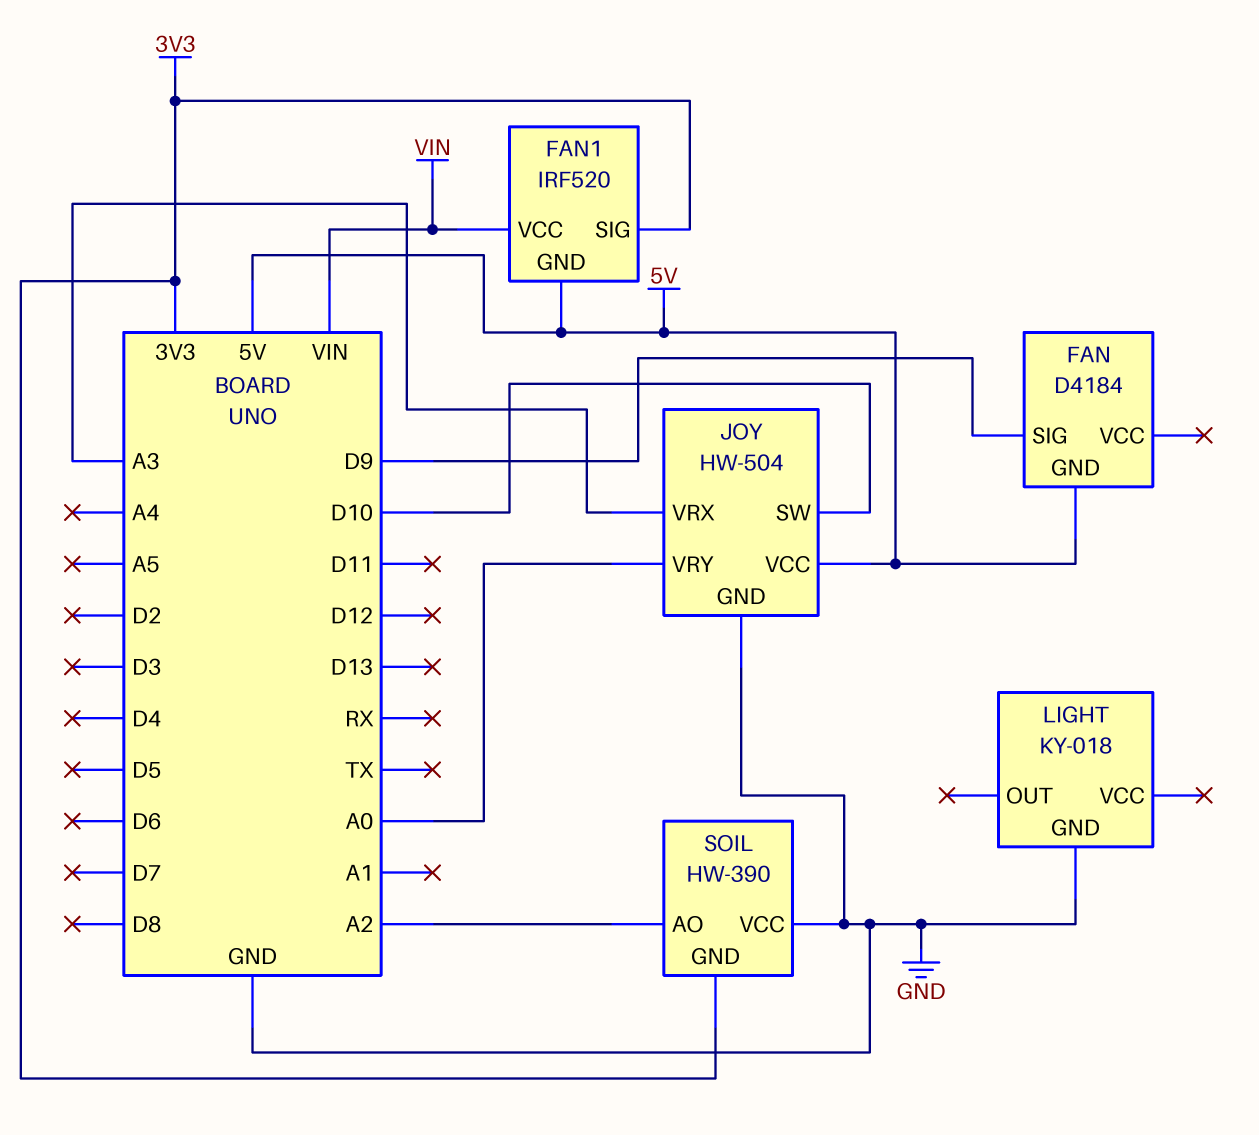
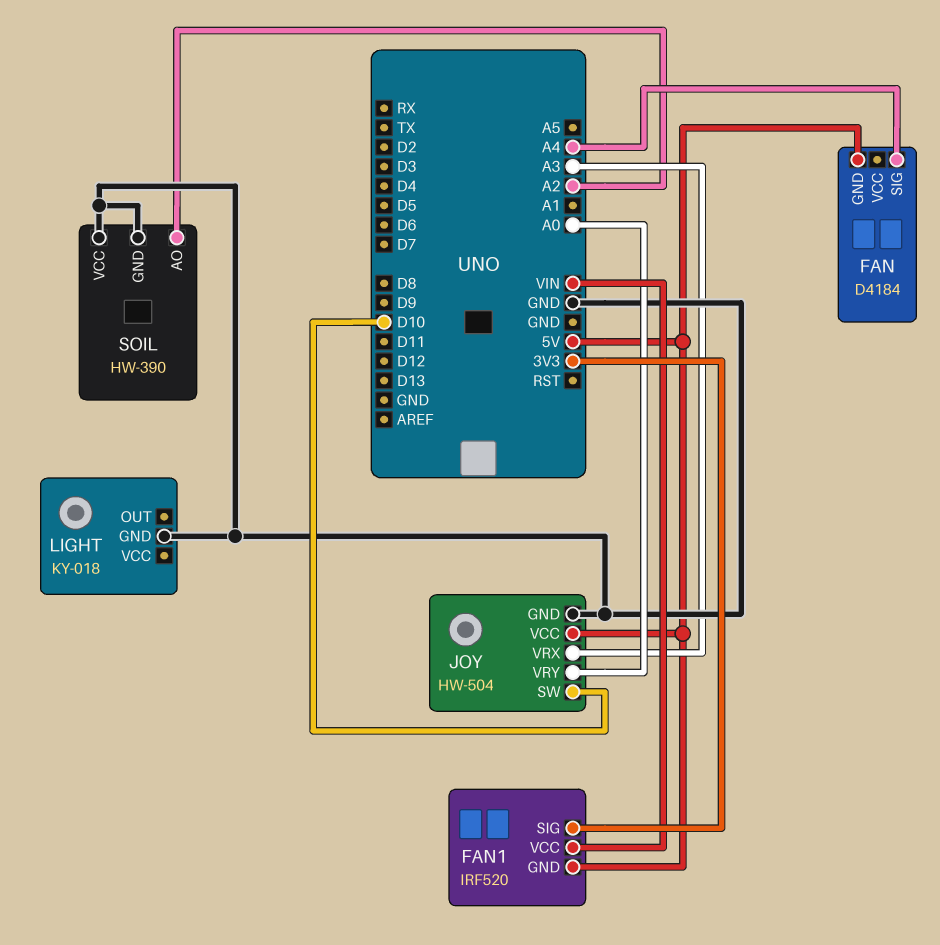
FAN pin SIG: D9 -> A4
SOIL pin GND: 3V3 -> GND

